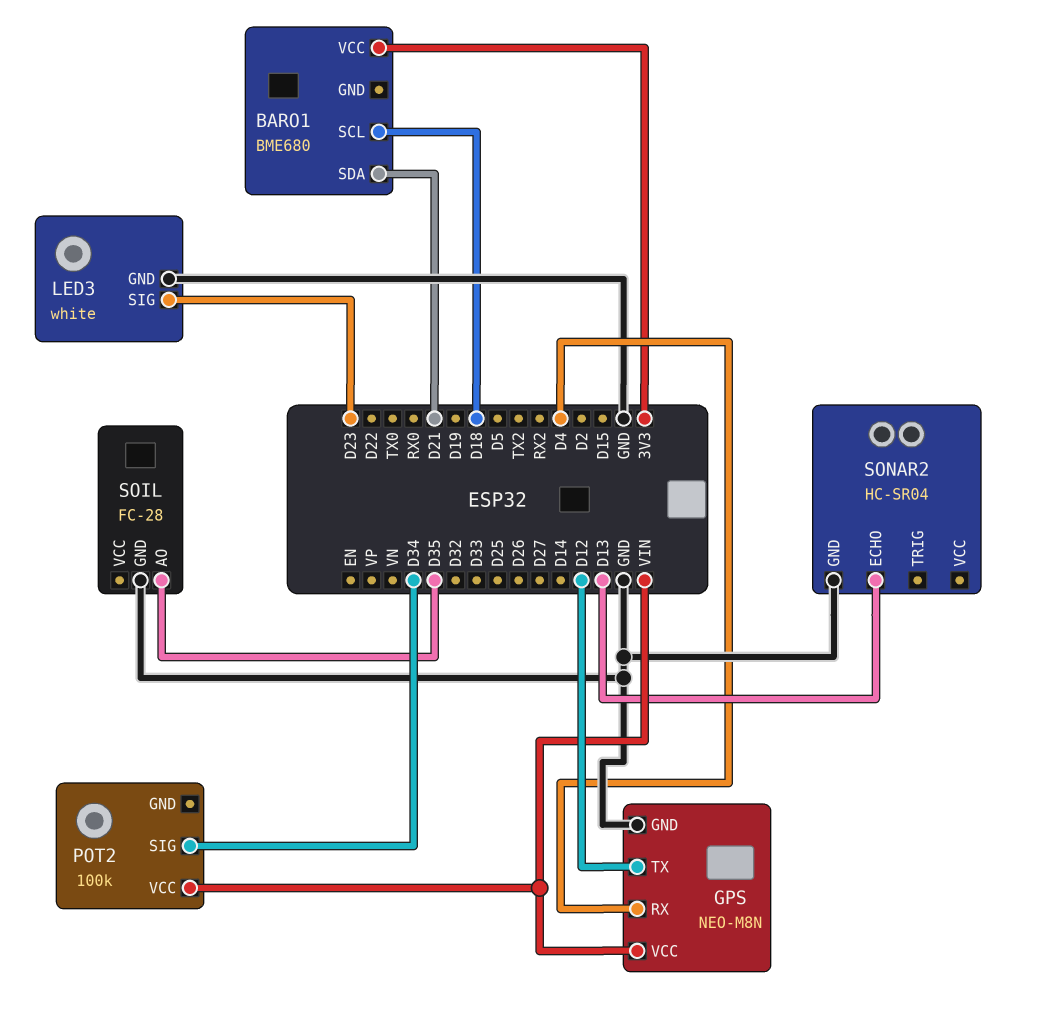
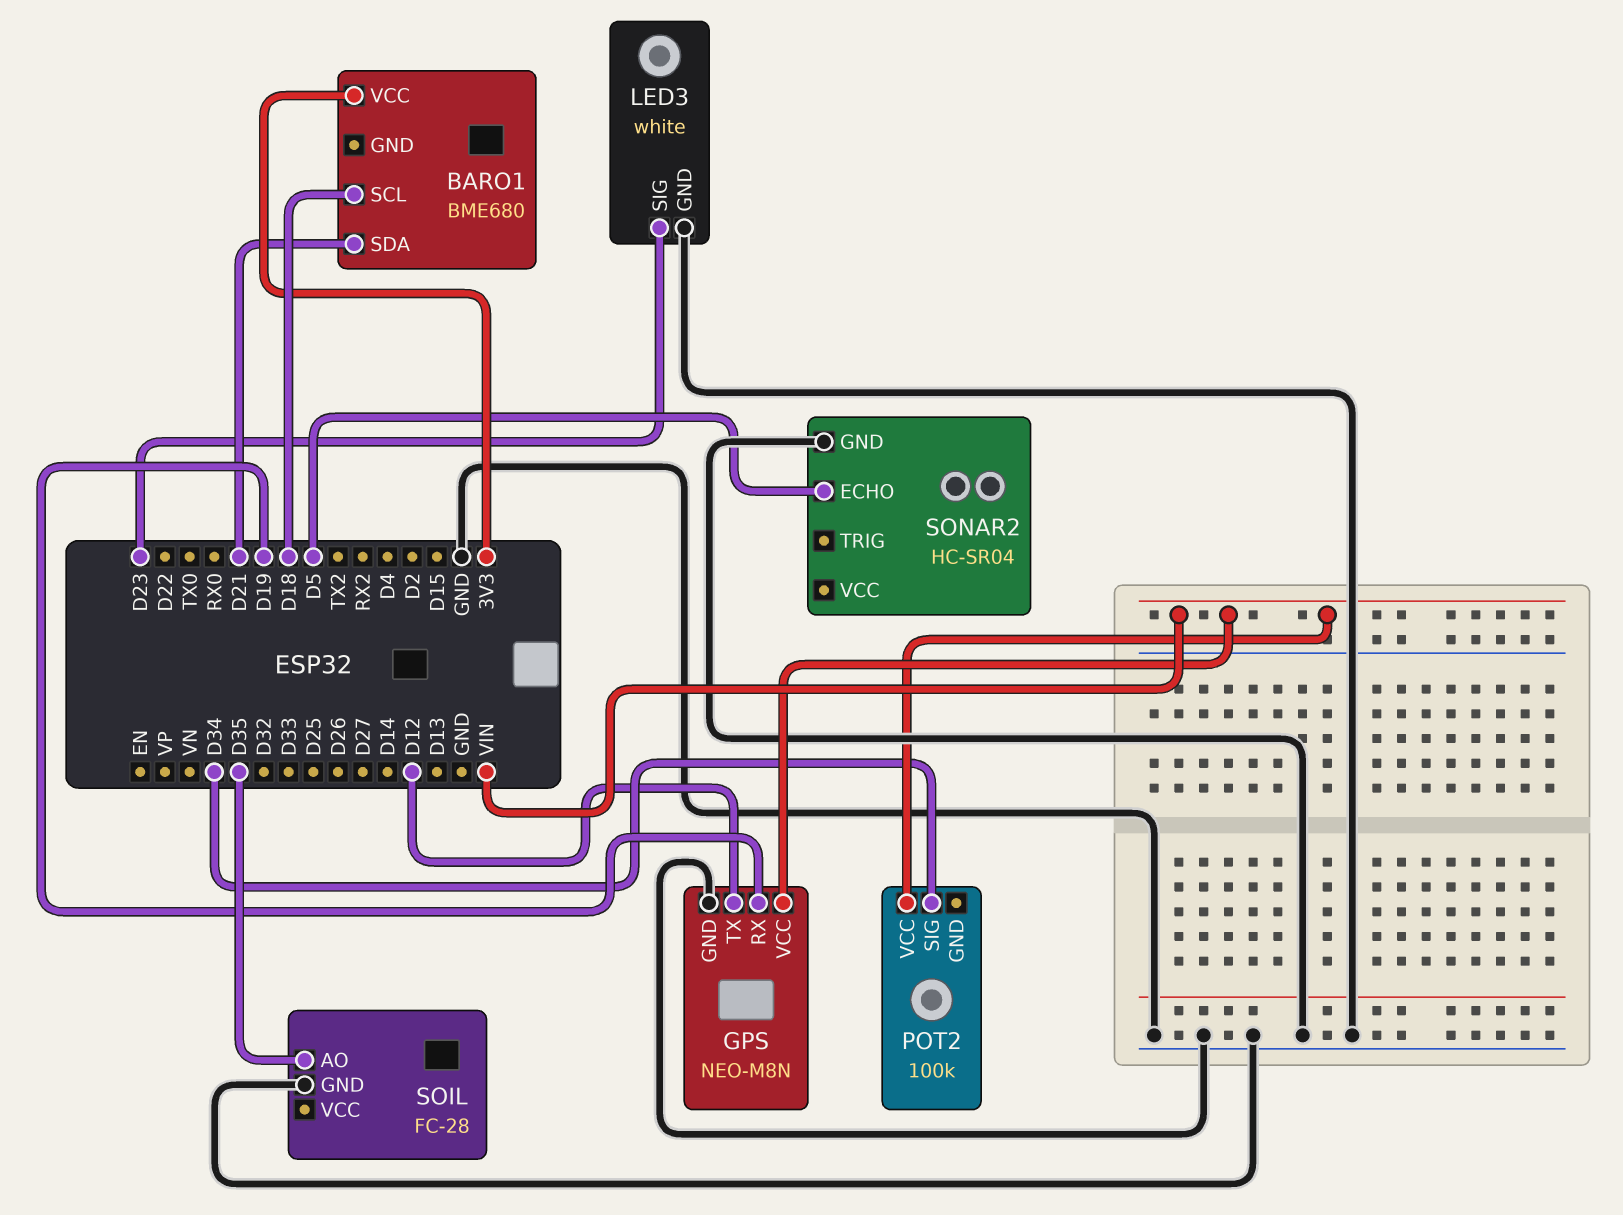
GPS pin RX: D4 -> D19
SONAR2 pin ECHO: D13 -> D5

